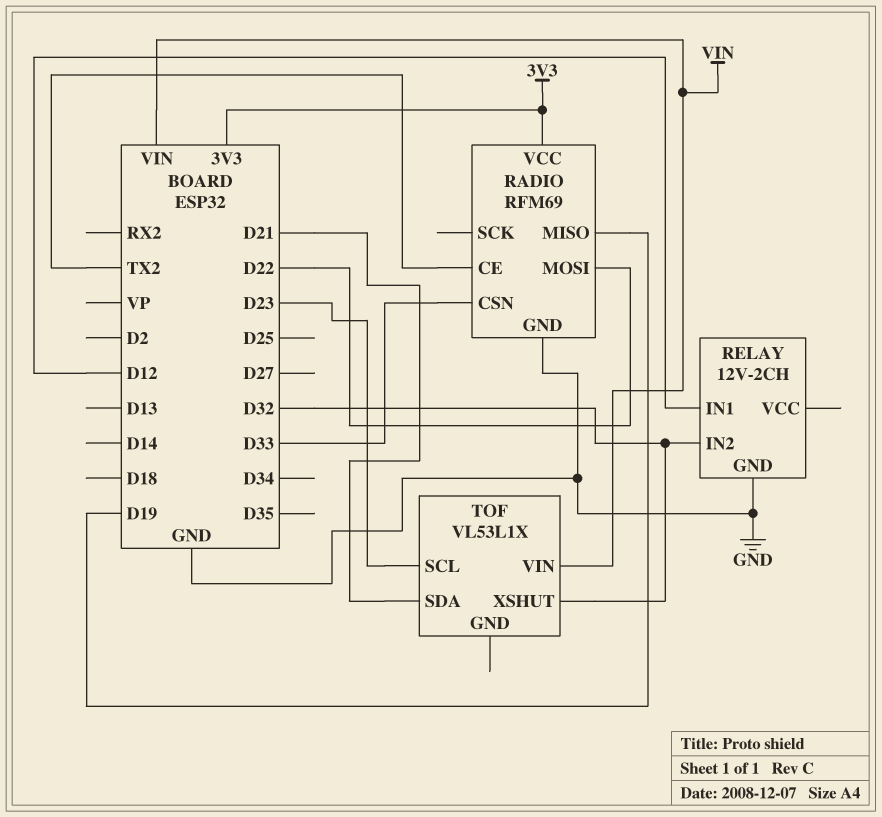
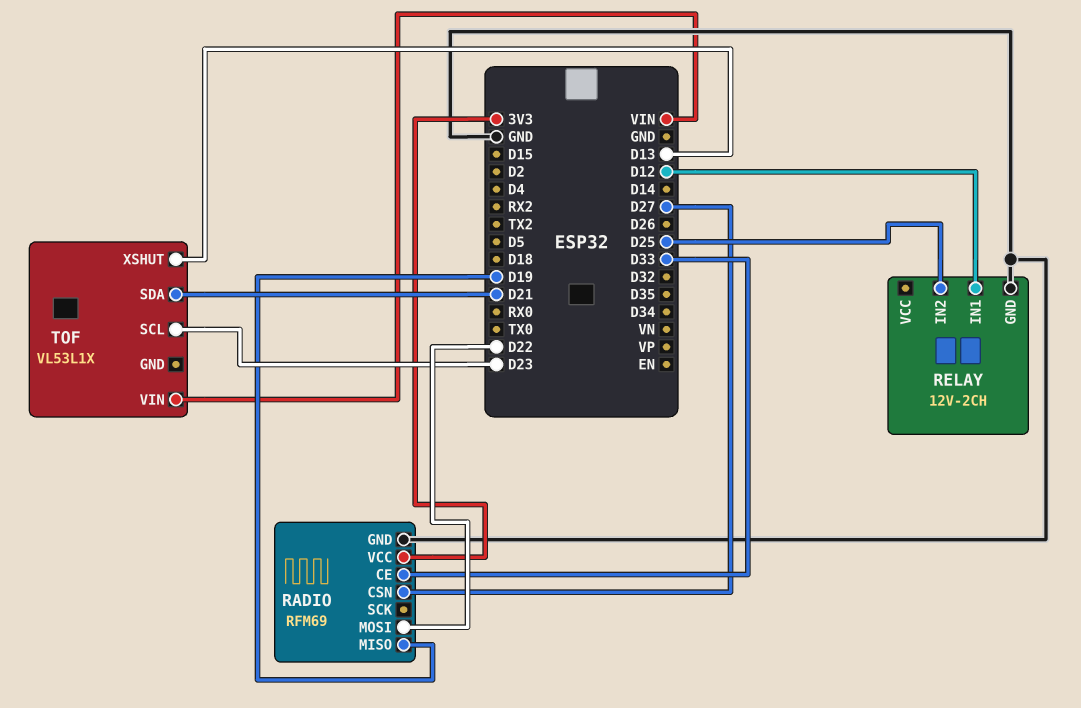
RADIO pin CE: TX2 -> D33
RADIO pin CSN: D33 -> D27
RELAY pin IN2: D32 -> D25
TOF pin XSHUT: D32 -> D13

